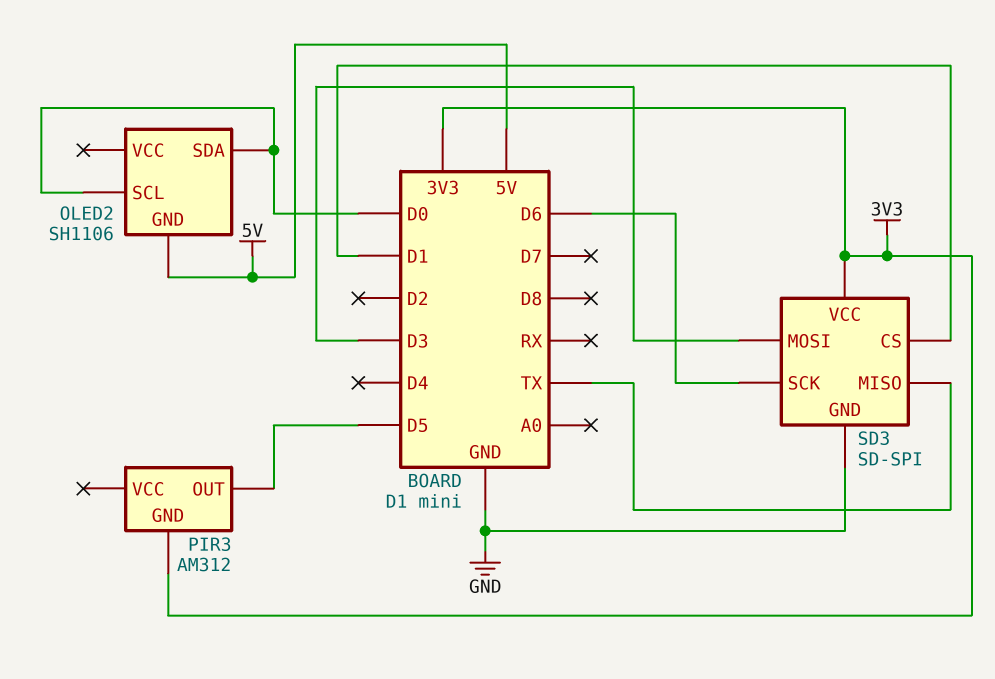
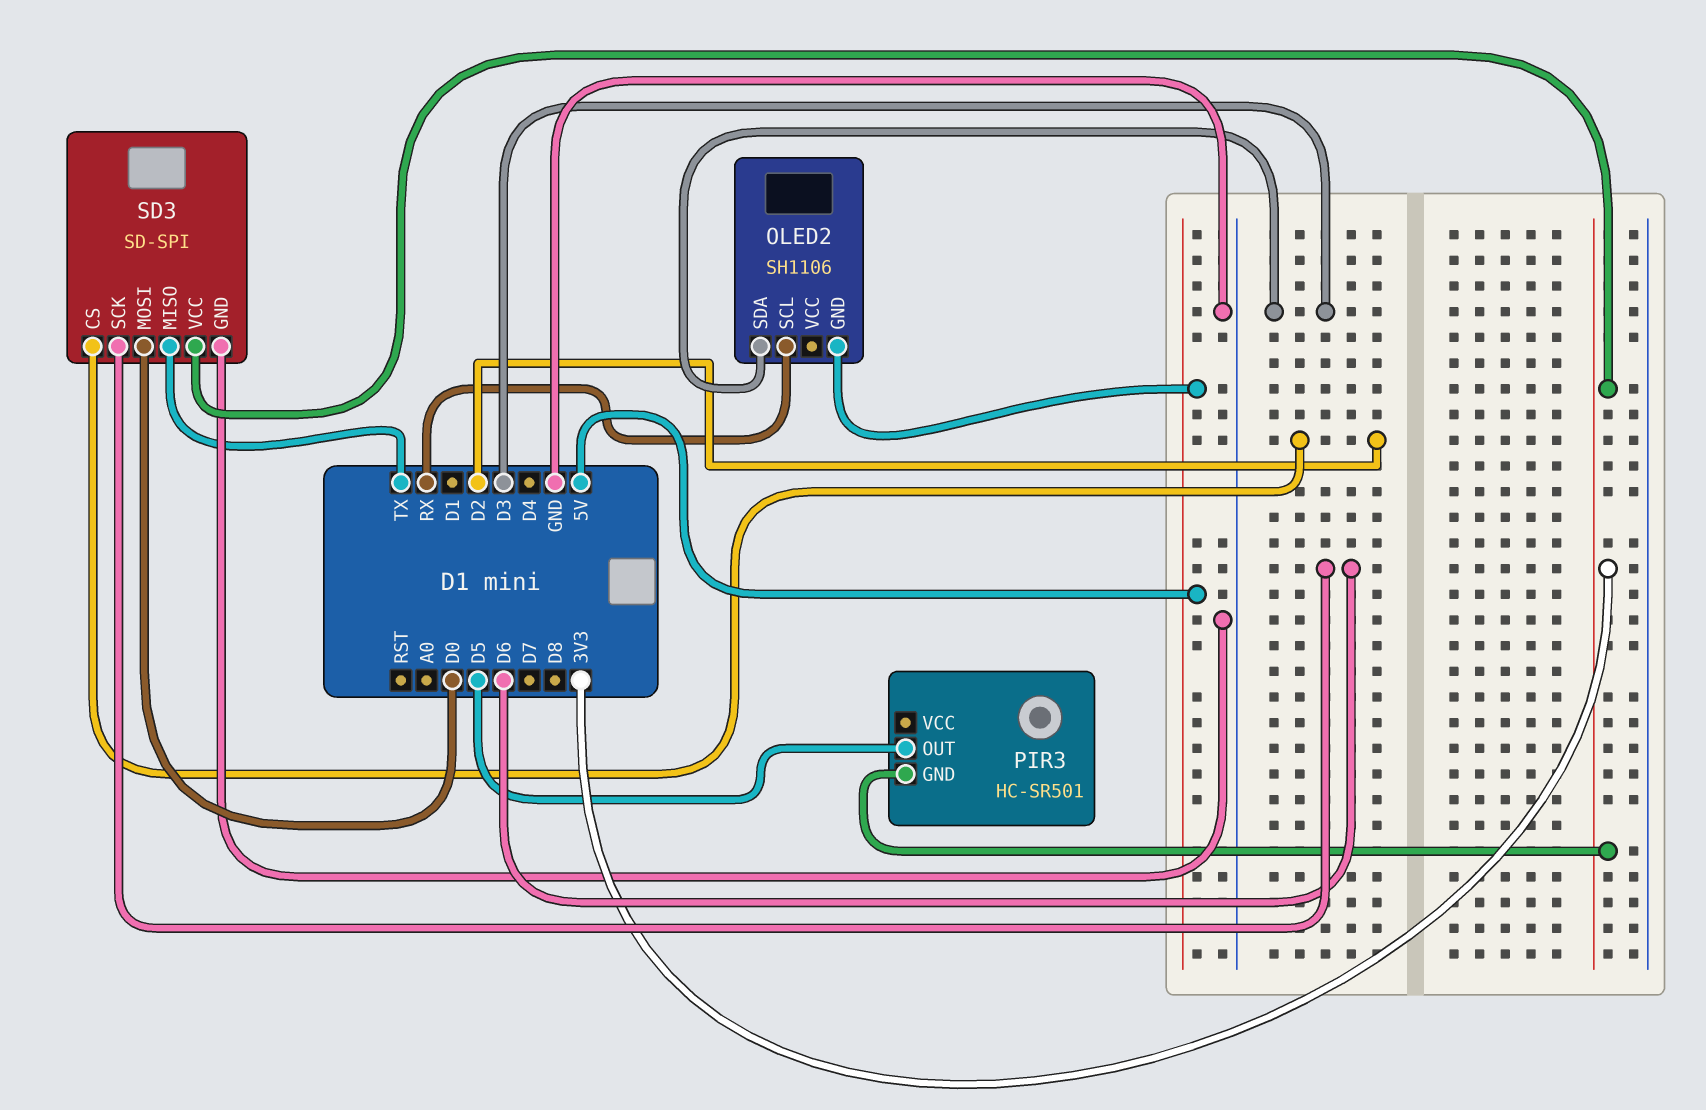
OLED2 pin SCL: D0 -> RX
OLED2 pin SDA: D0 -> D3
PIR3: AM312 -> HC-SR501
SD3 pin CS: D1 -> D2
SD3 pin MOSI: D3 -> D0

